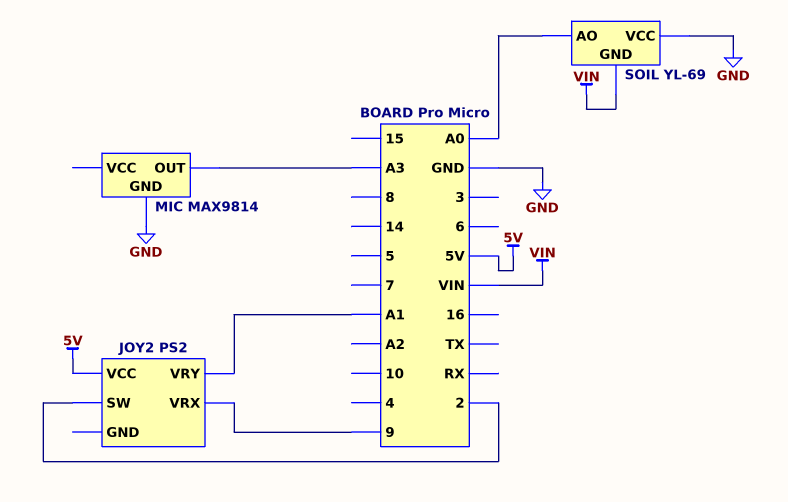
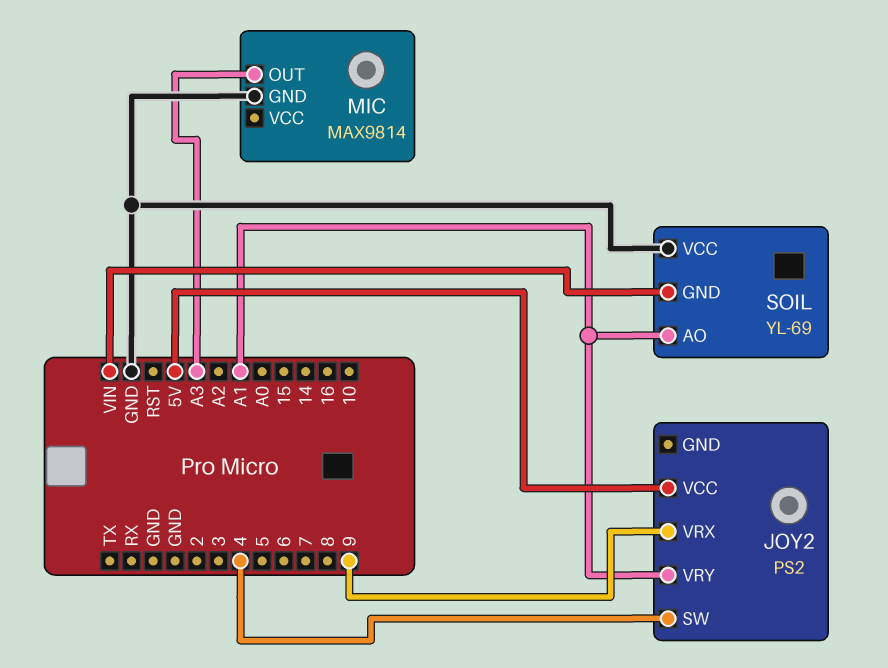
JOY2 pin SW: 2 -> 4
SOIL pin AO: A0 -> A1

